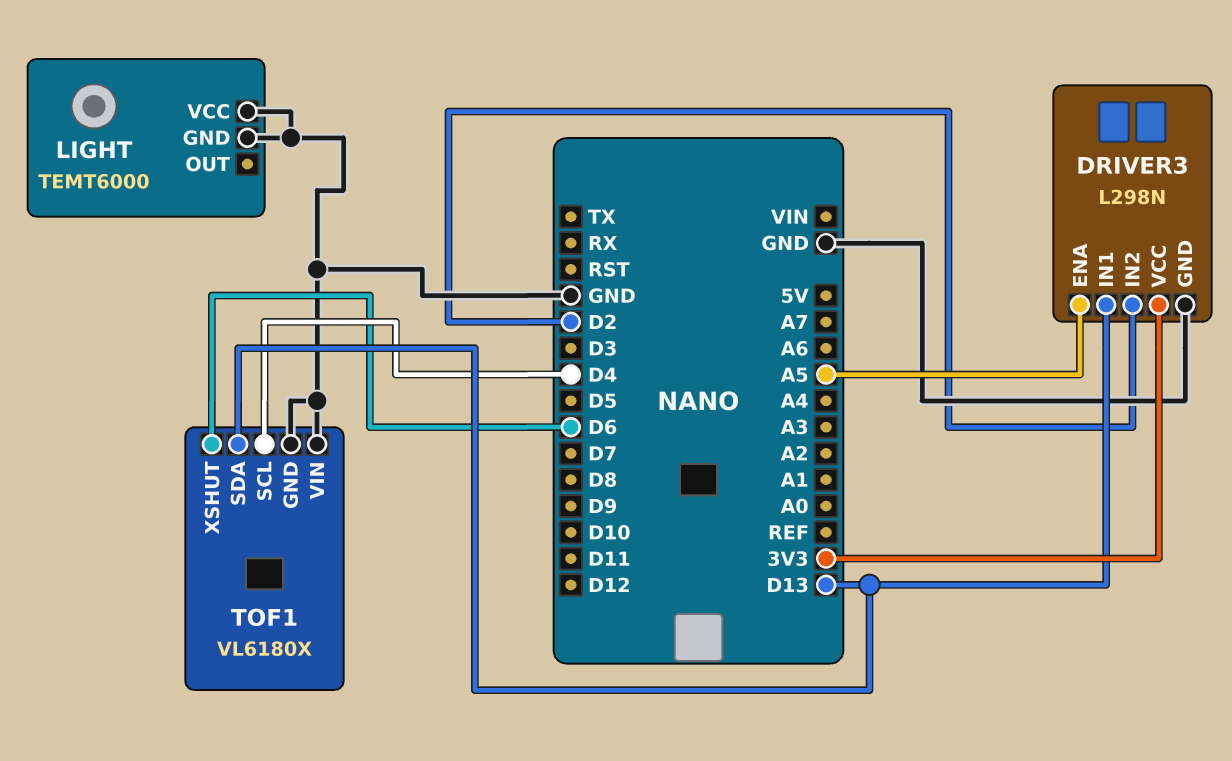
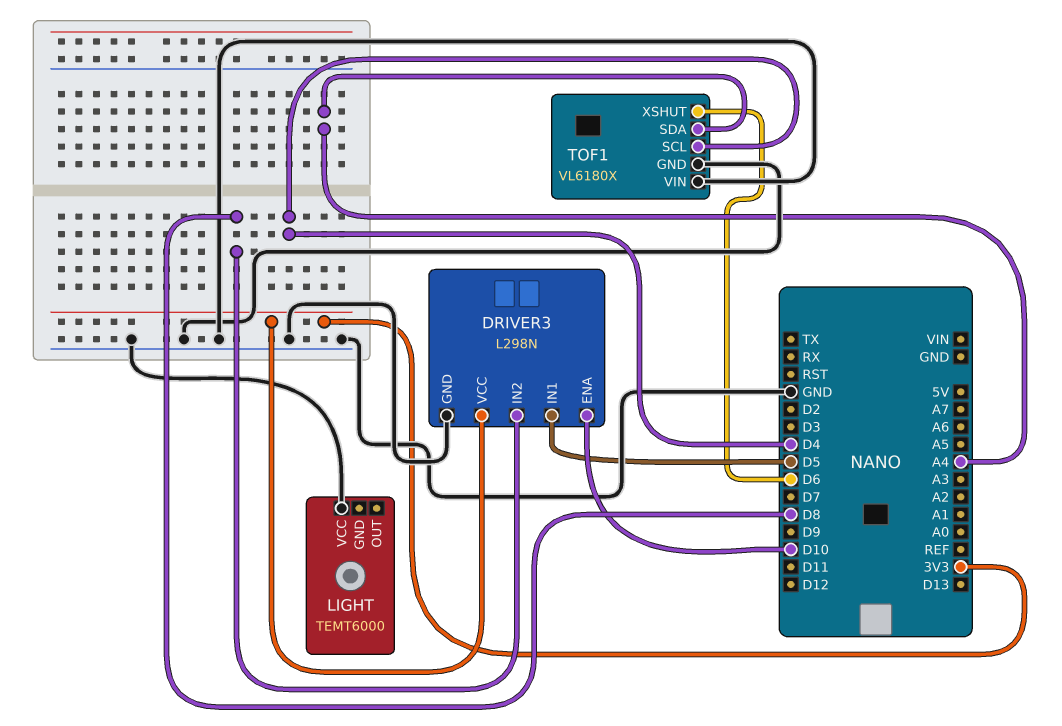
DRIVER3 pin ENA: A5 -> D10
DRIVER3 pin IN1: D13 -> D5
DRIVER3 pin IN2: D2 -> D8
LIGHT pin GND: GND -> none
TOF1 pin SDA: D13 -> A4

